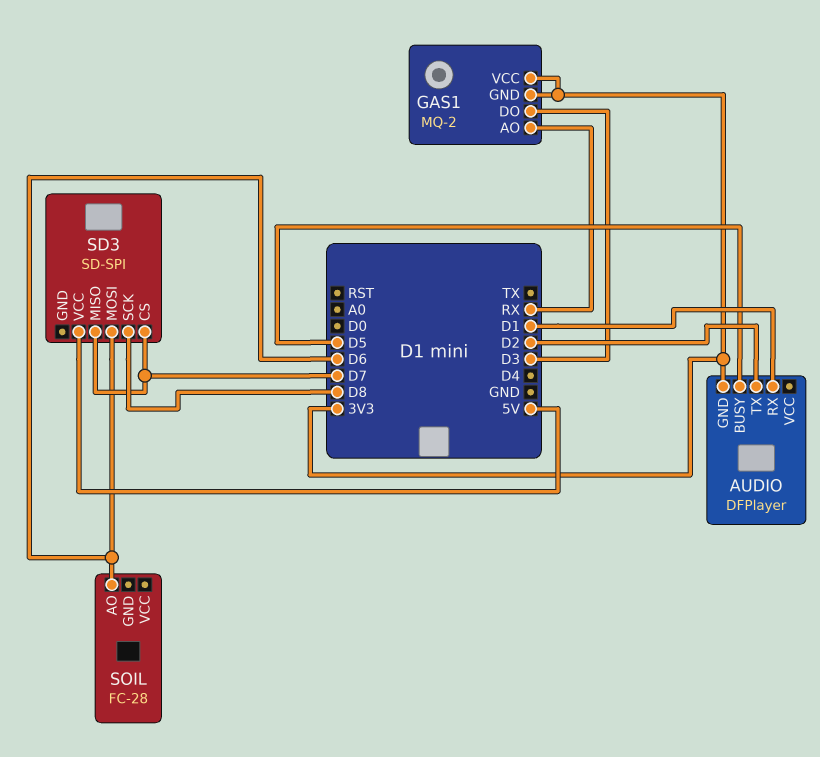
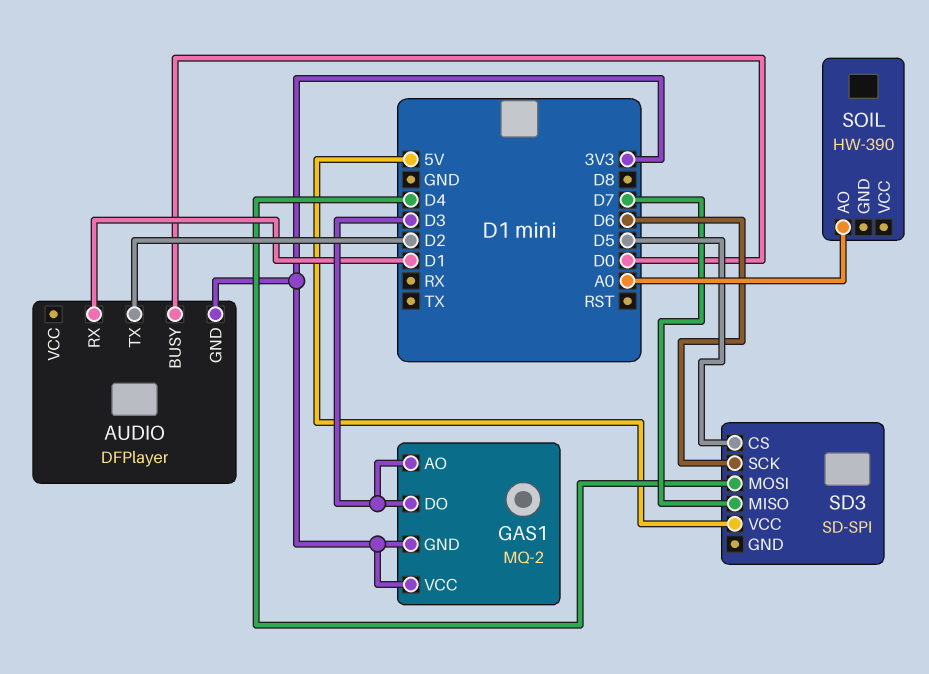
AUDIO pin BUSY: D5 -> D0
GAS1 pin AO: RX -> D3
SD3 pin CS: D7 -> D5
SD3 pin MOSI: D6 -> D4
SD3 pin SCK: D8 -> D6
SOIL: FC-28 -> HW-390
SOIL pin AO: D6 -> A0

